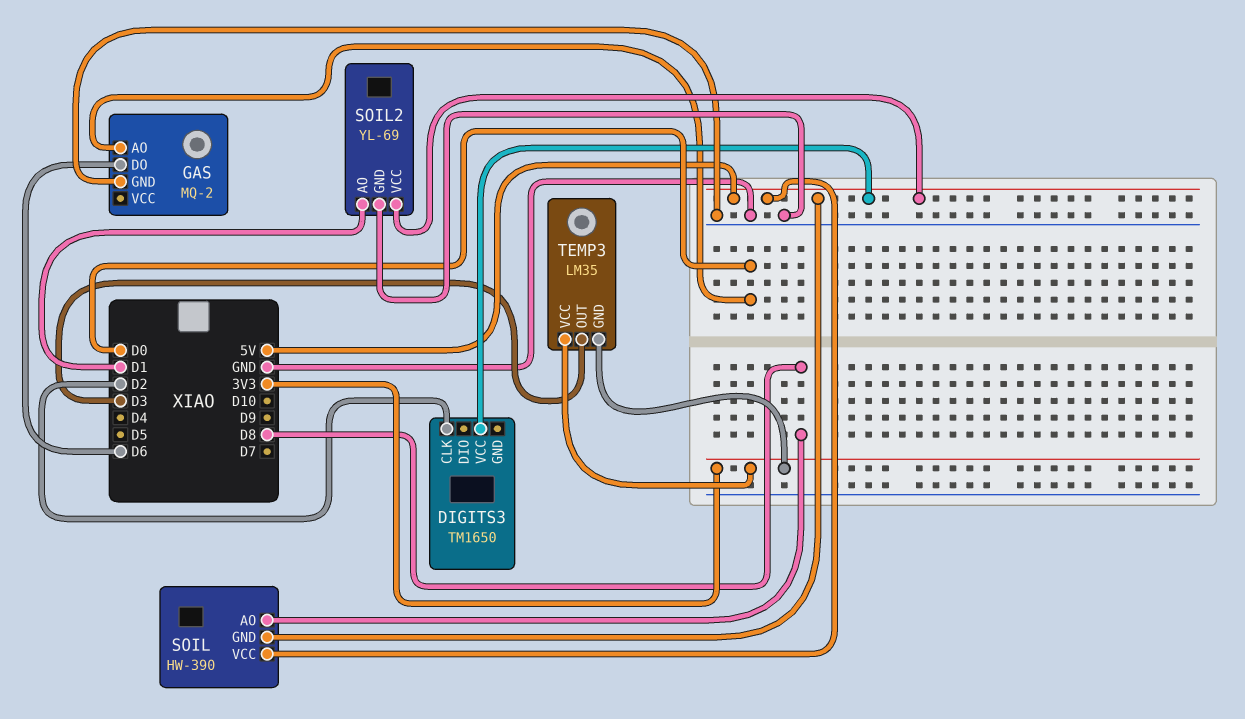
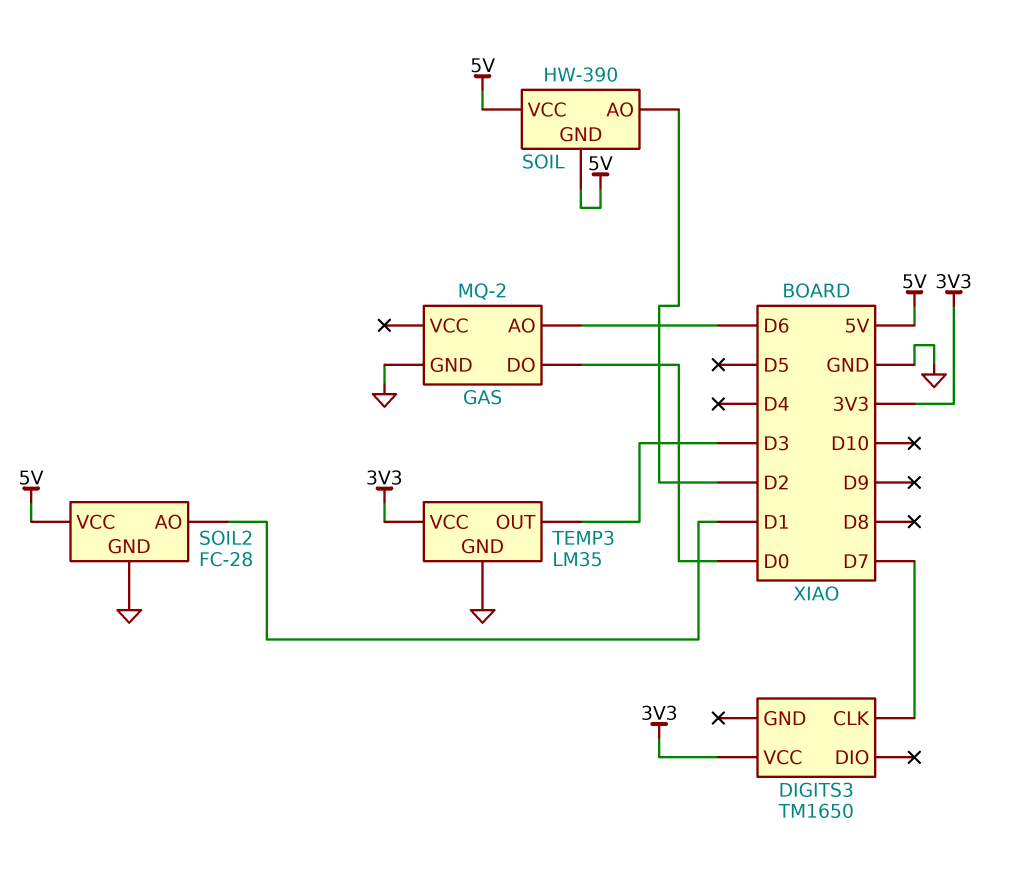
DIGITS3 pin CLK: D2 -> D7
DIGITS3 pin VCC: 5V -> 3V3
GAS pin AO: D0 -> D6
GAS pin DO: D6 -> D0
SOIL pin AO: D8 -> D2
SOIL2: YL-69 -> FC-28
TEMP3 pin GND: 3V3 -> GND

